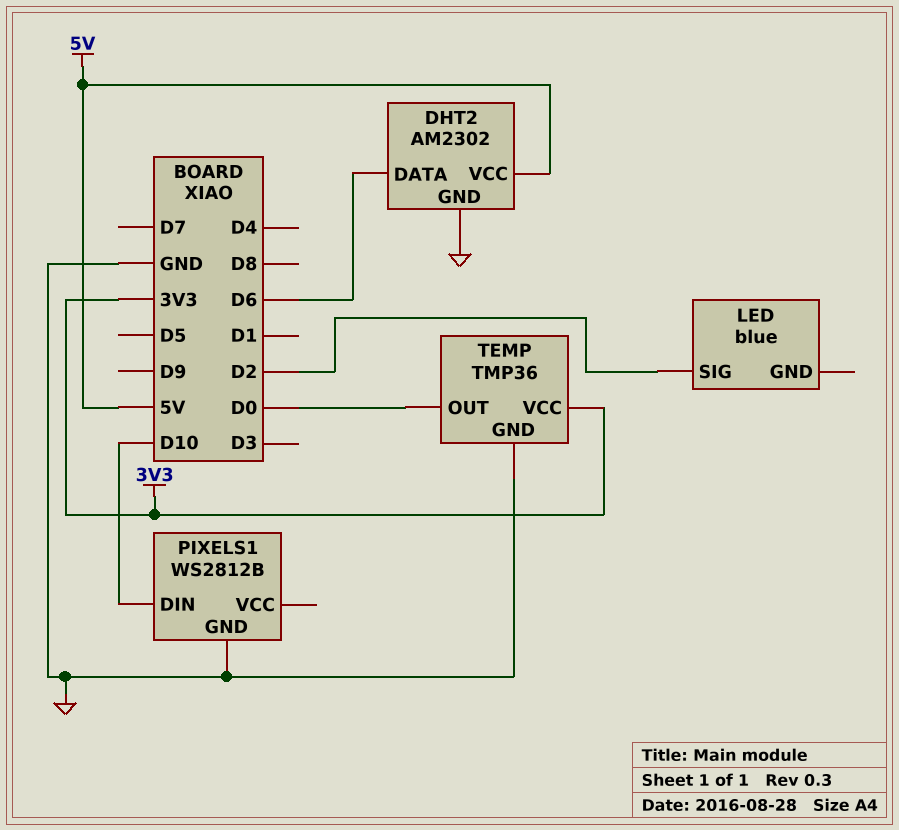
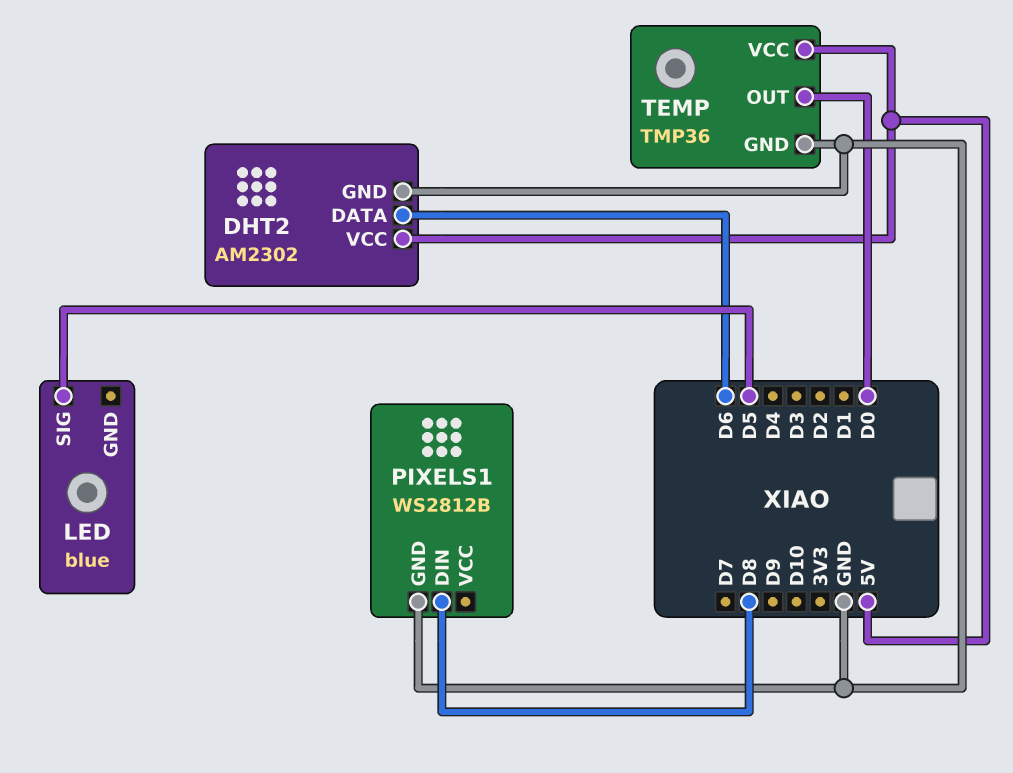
LED pin SIG: D2 -> D5
PIXELS1 pin DIN: D10 -> D8
TEMP pin VCC: 3V3 -> 5V

